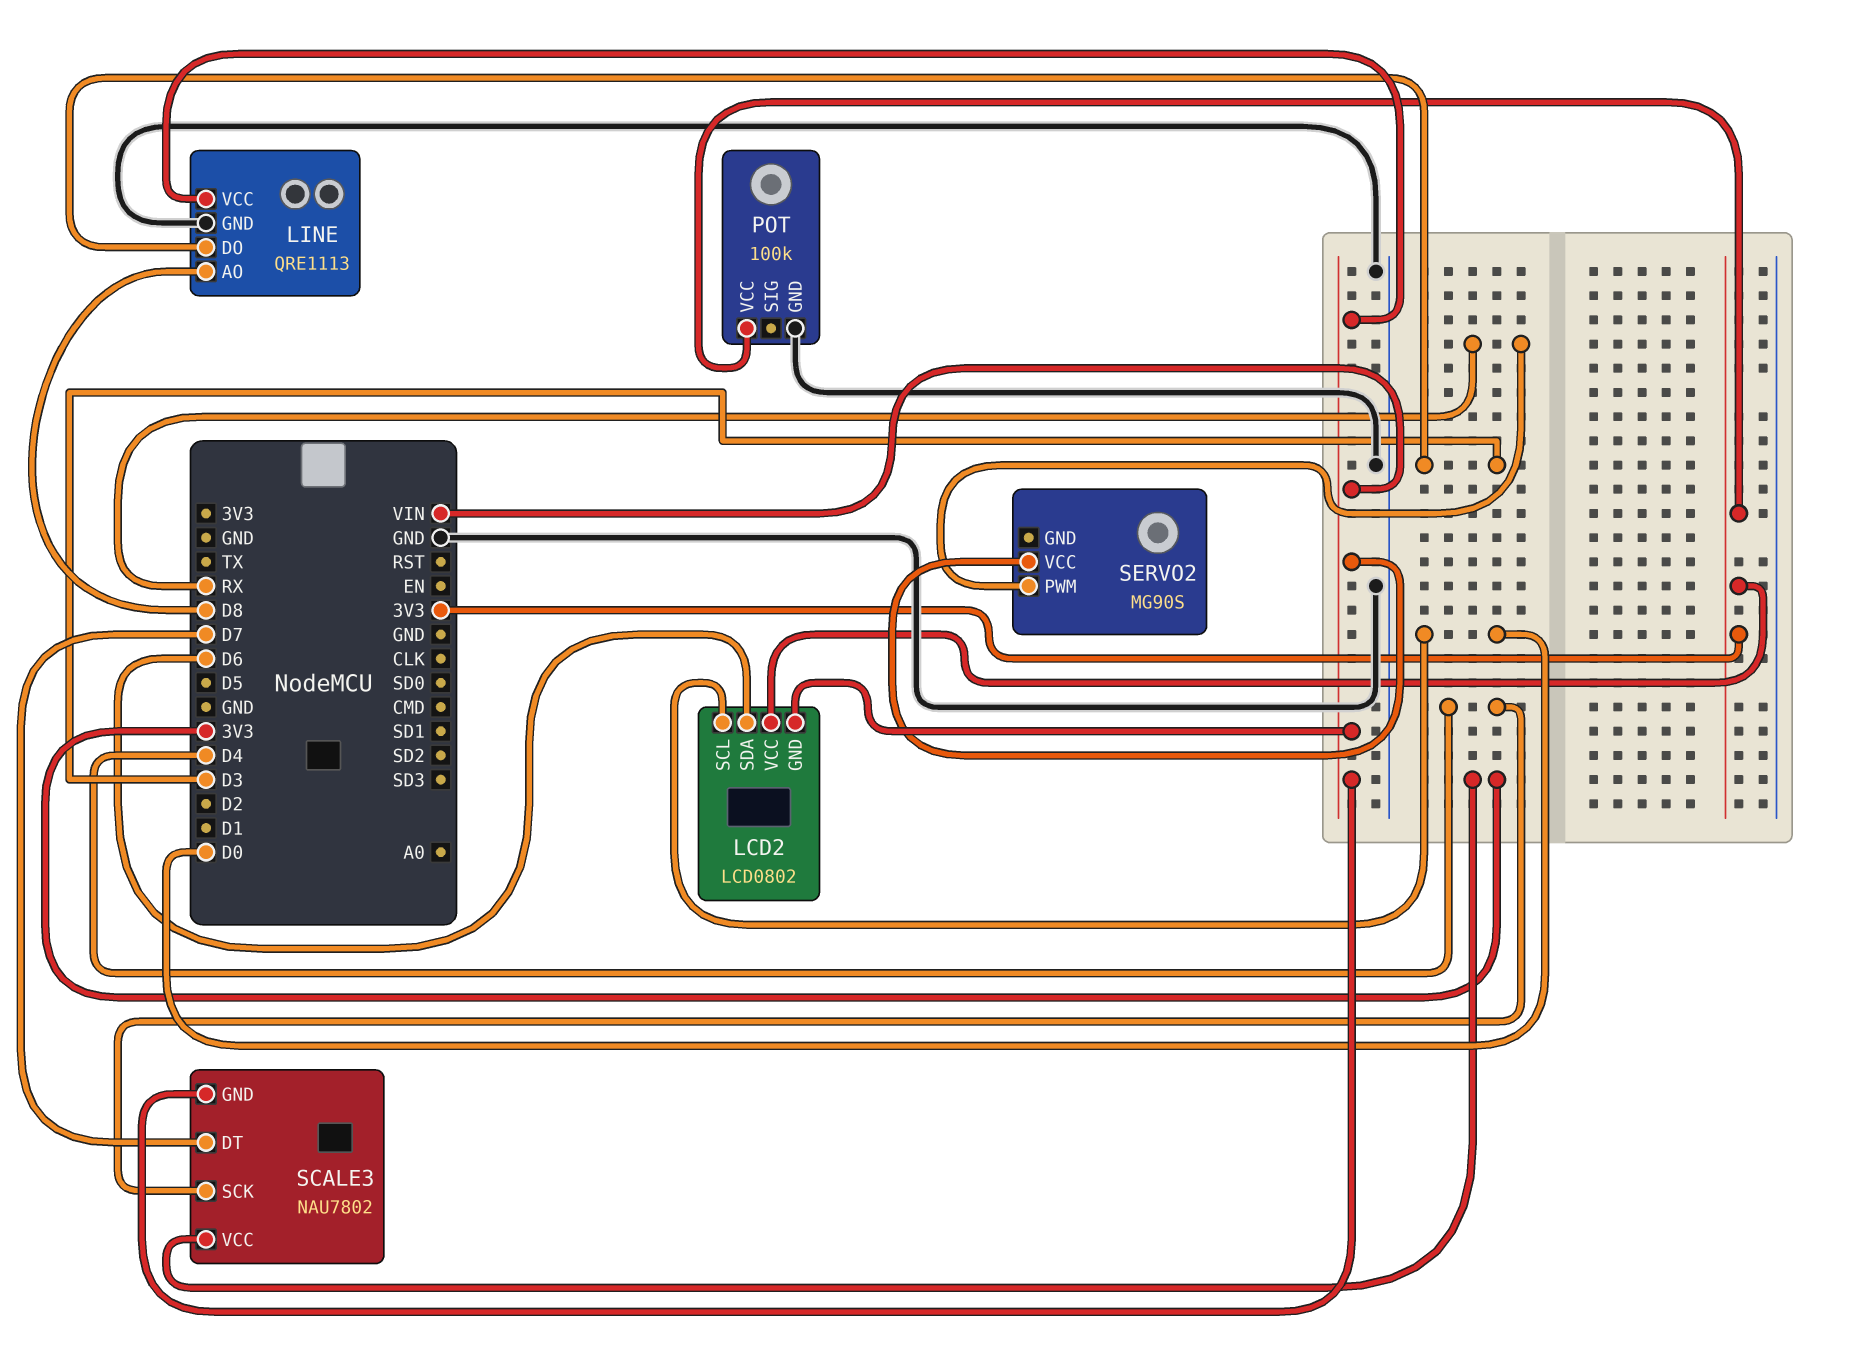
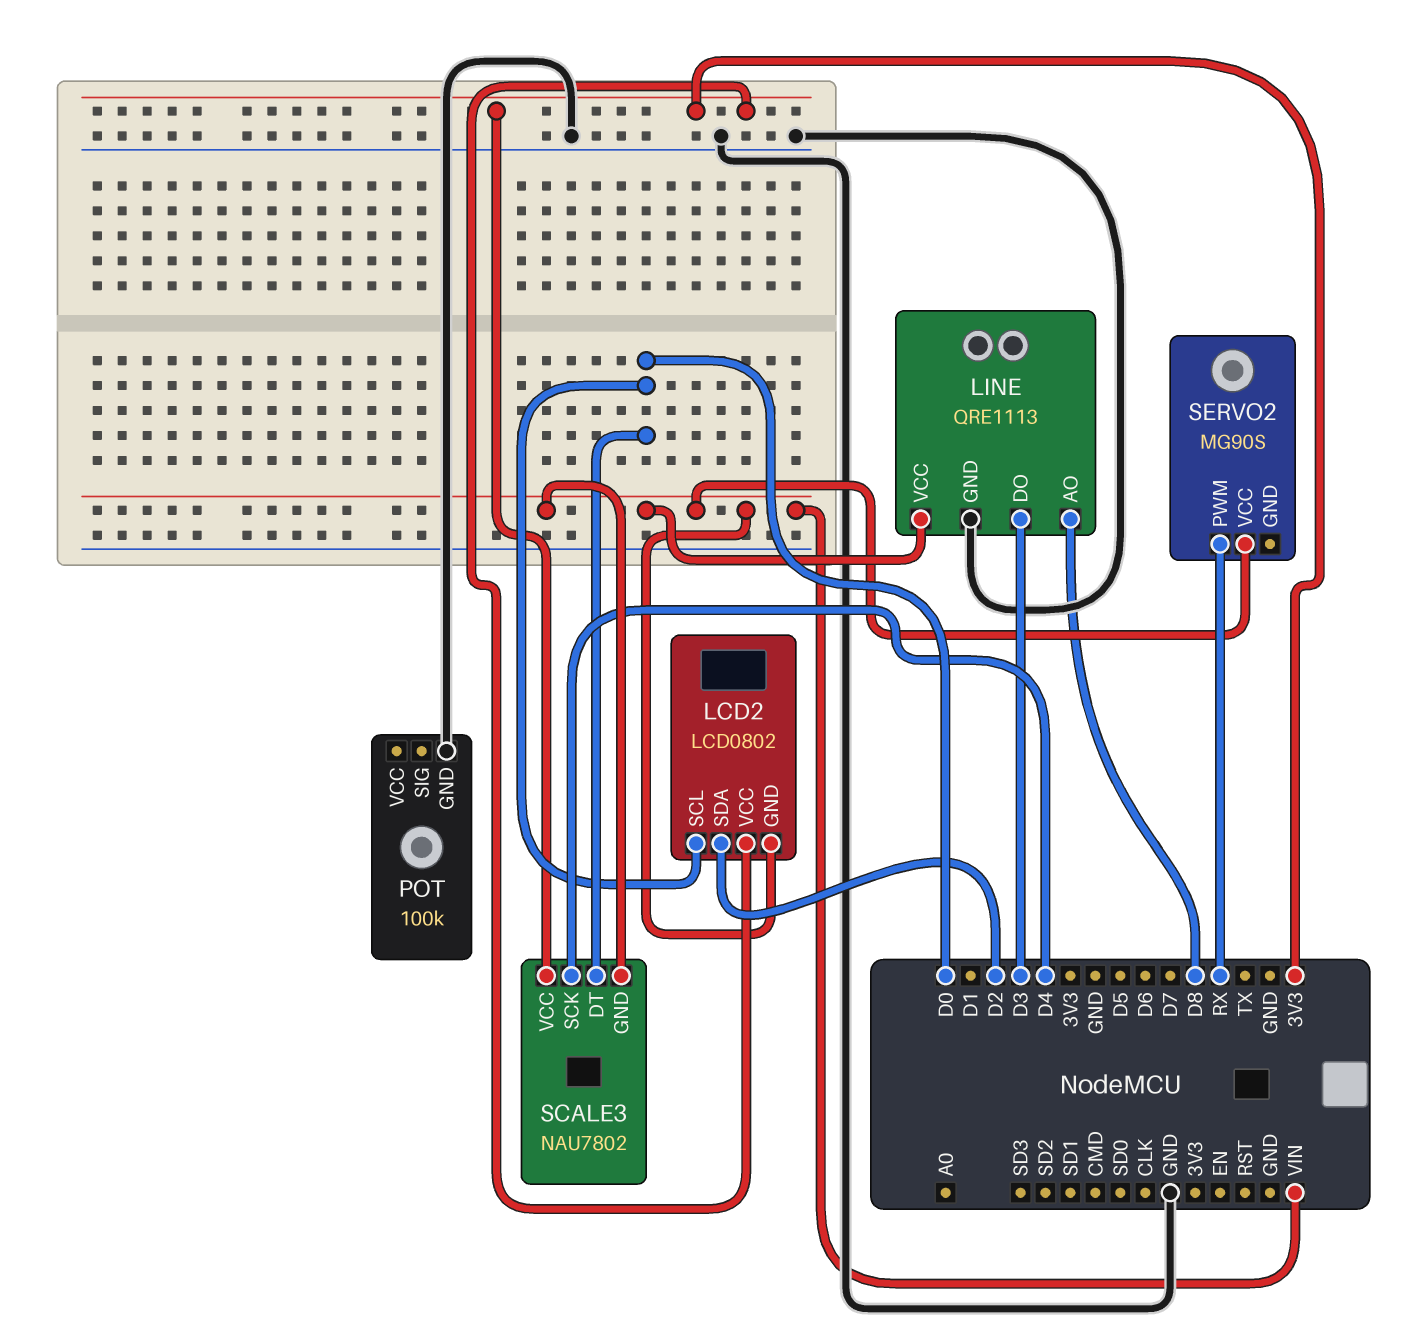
LCD2 pin SDA: D6 -> D2
POT pin VCC: 3V3 -> none
SCALE3 pin DT: D7 -> D0

